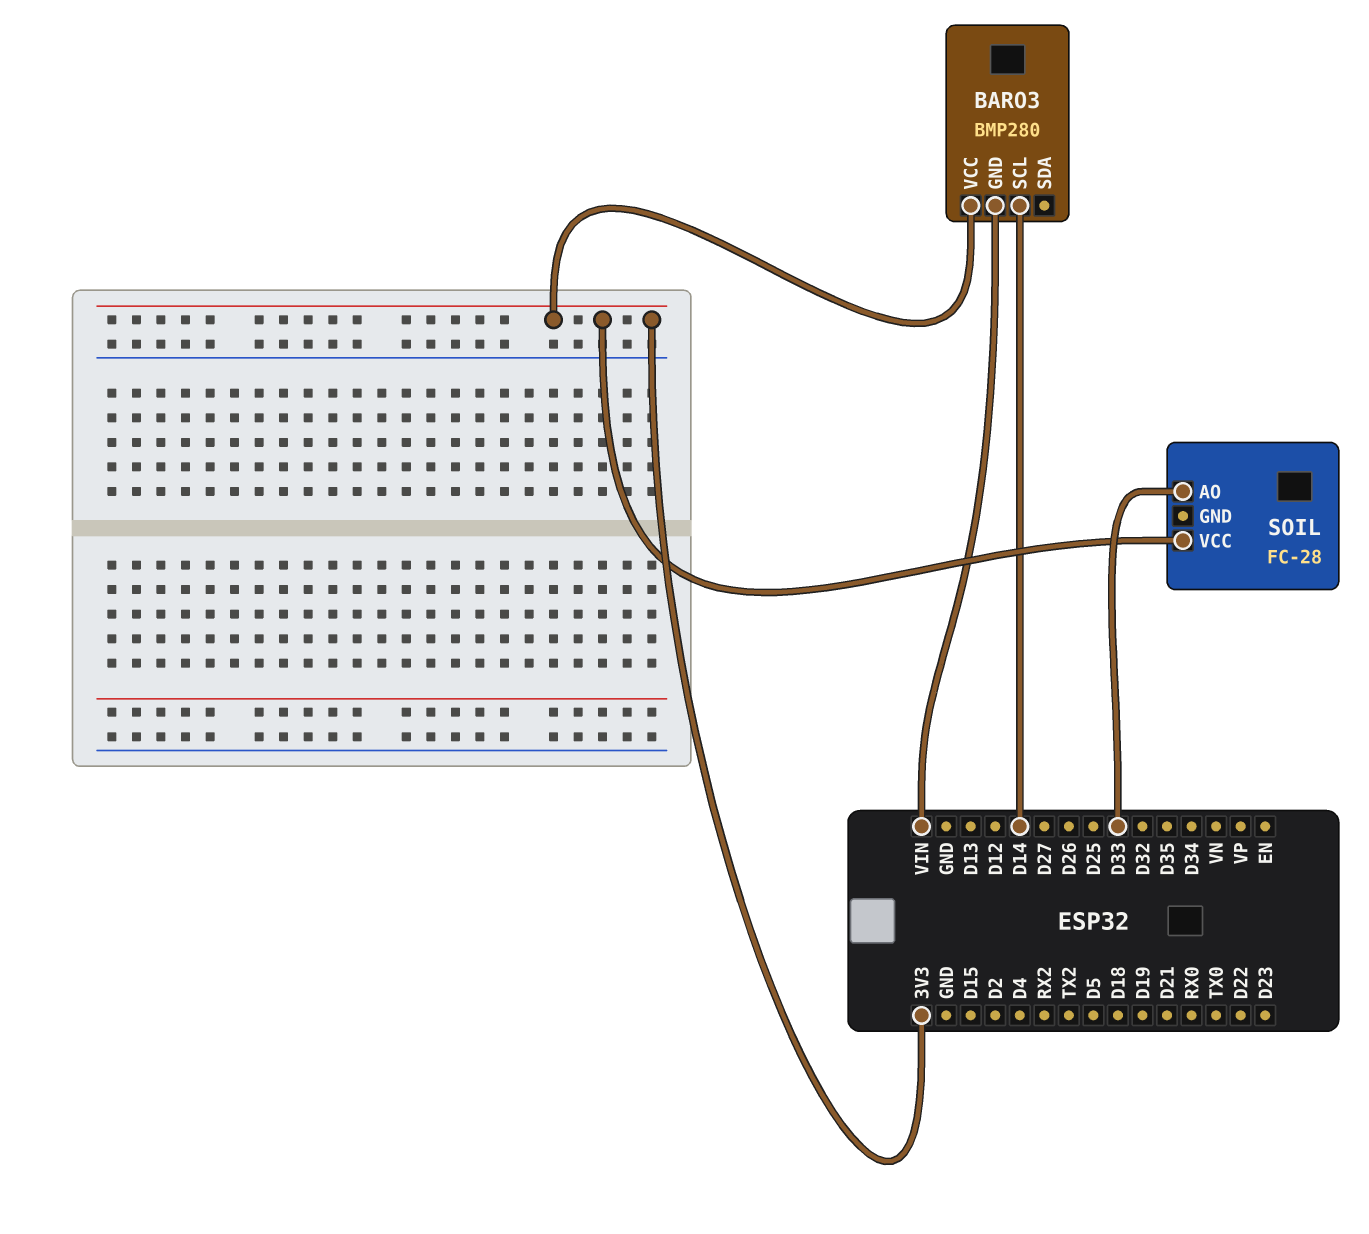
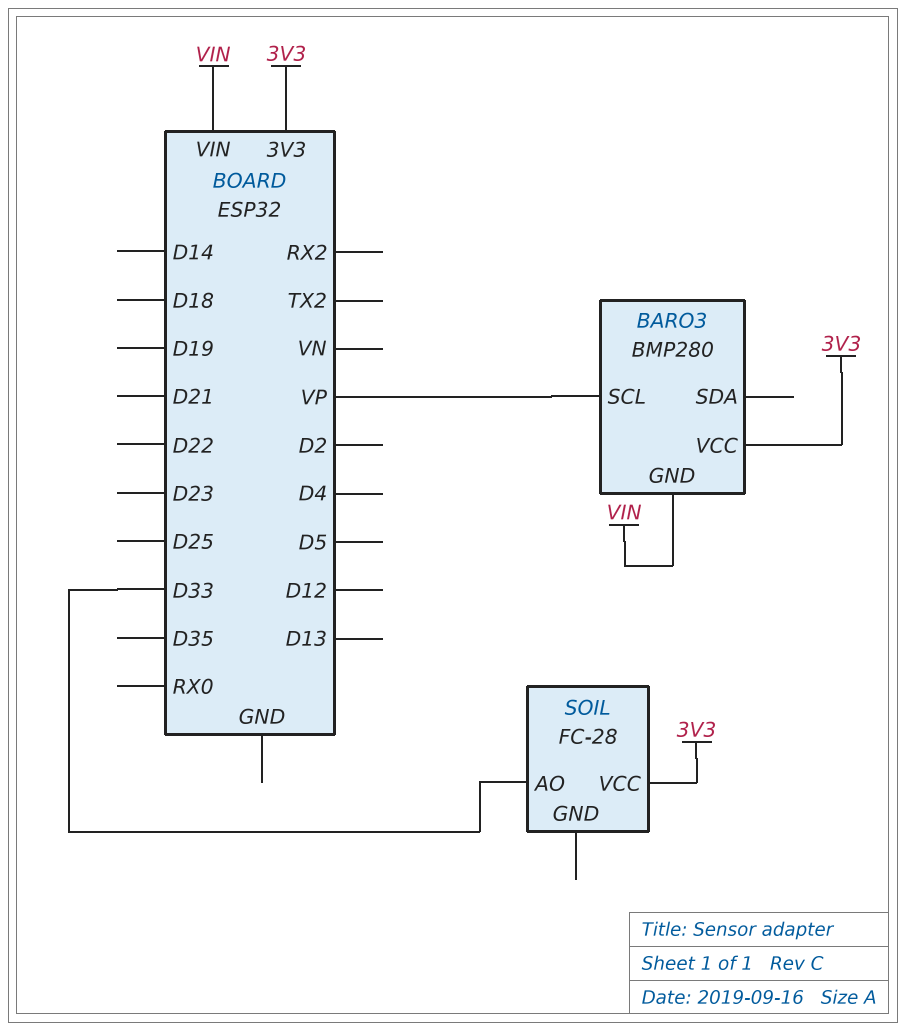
BARO3 pin SCL: D14 -> VP

